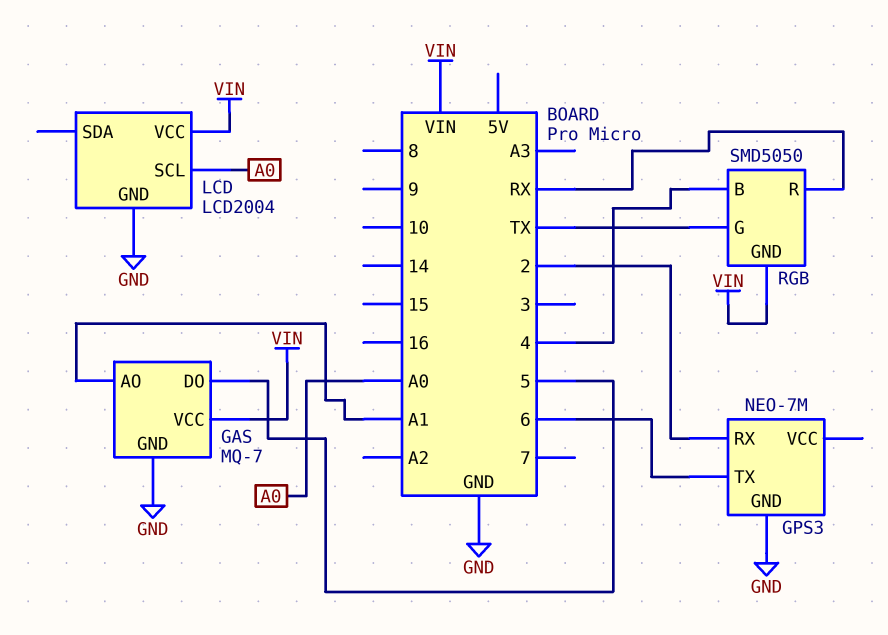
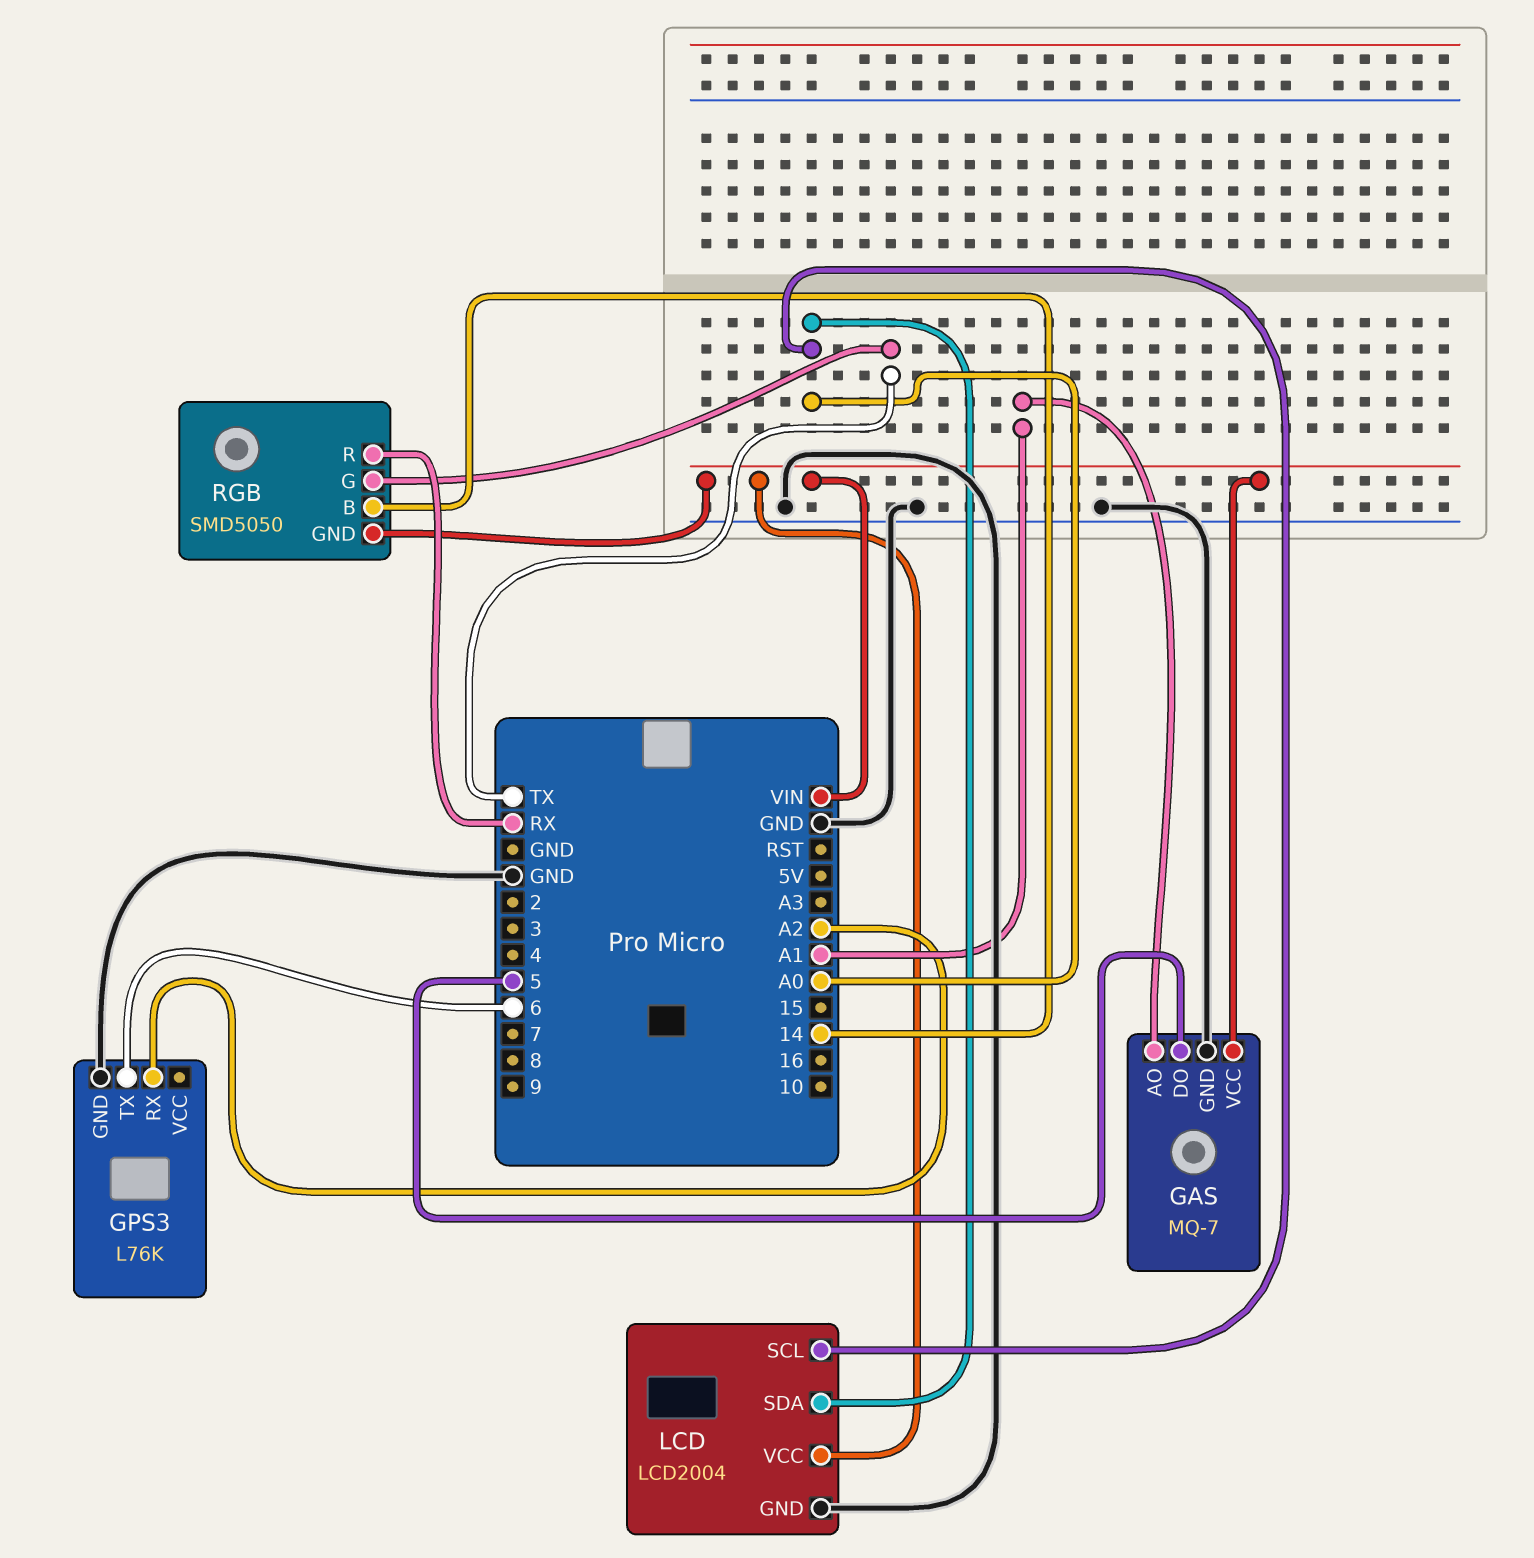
GPS3: NEO-7M -> L76K
GPS3 pin RX: 2 -> A2
LCD pin SDA: none -> A0
RGB pin B: 4 -> 14

